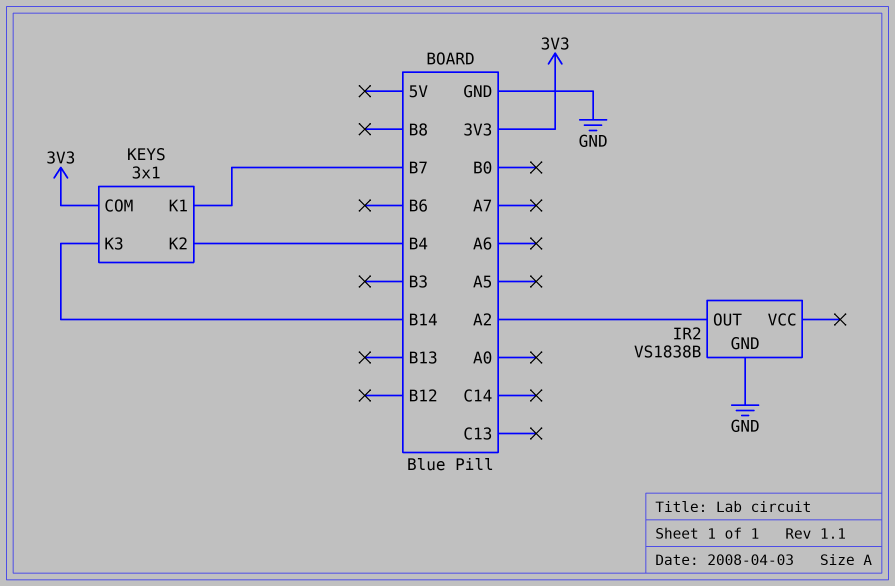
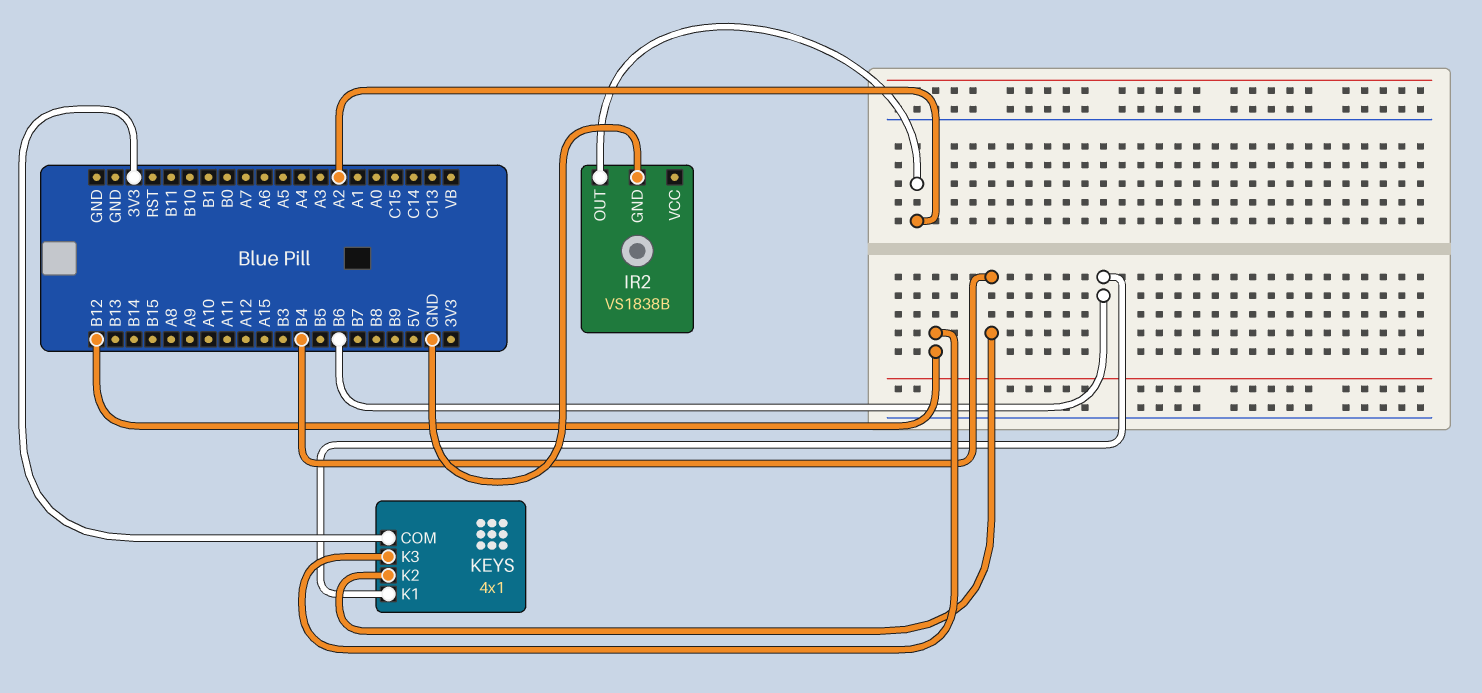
KEYS: 3x1 -> 4x1
KEYS pin K1: B7 -> B6
KEYS pin K3: B14 -> B12

